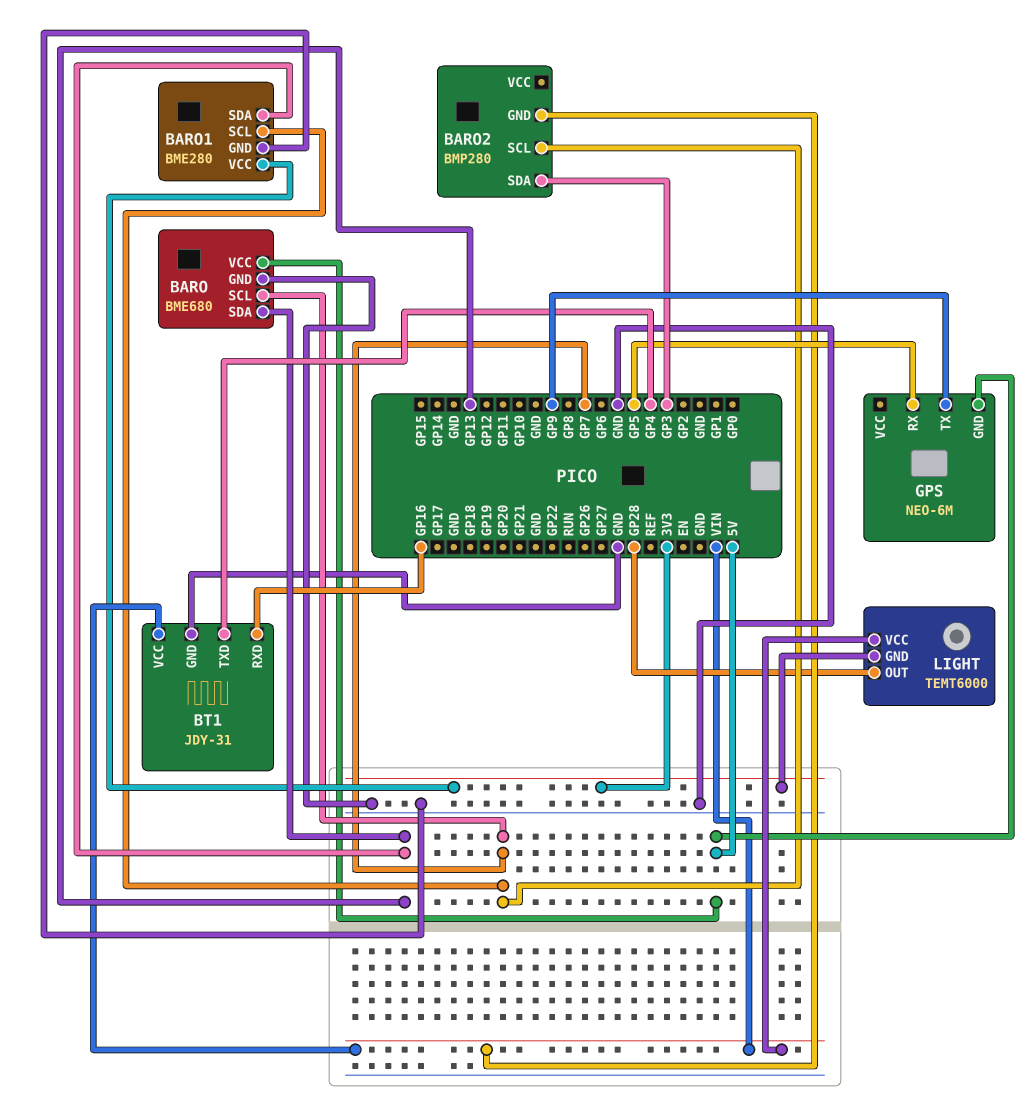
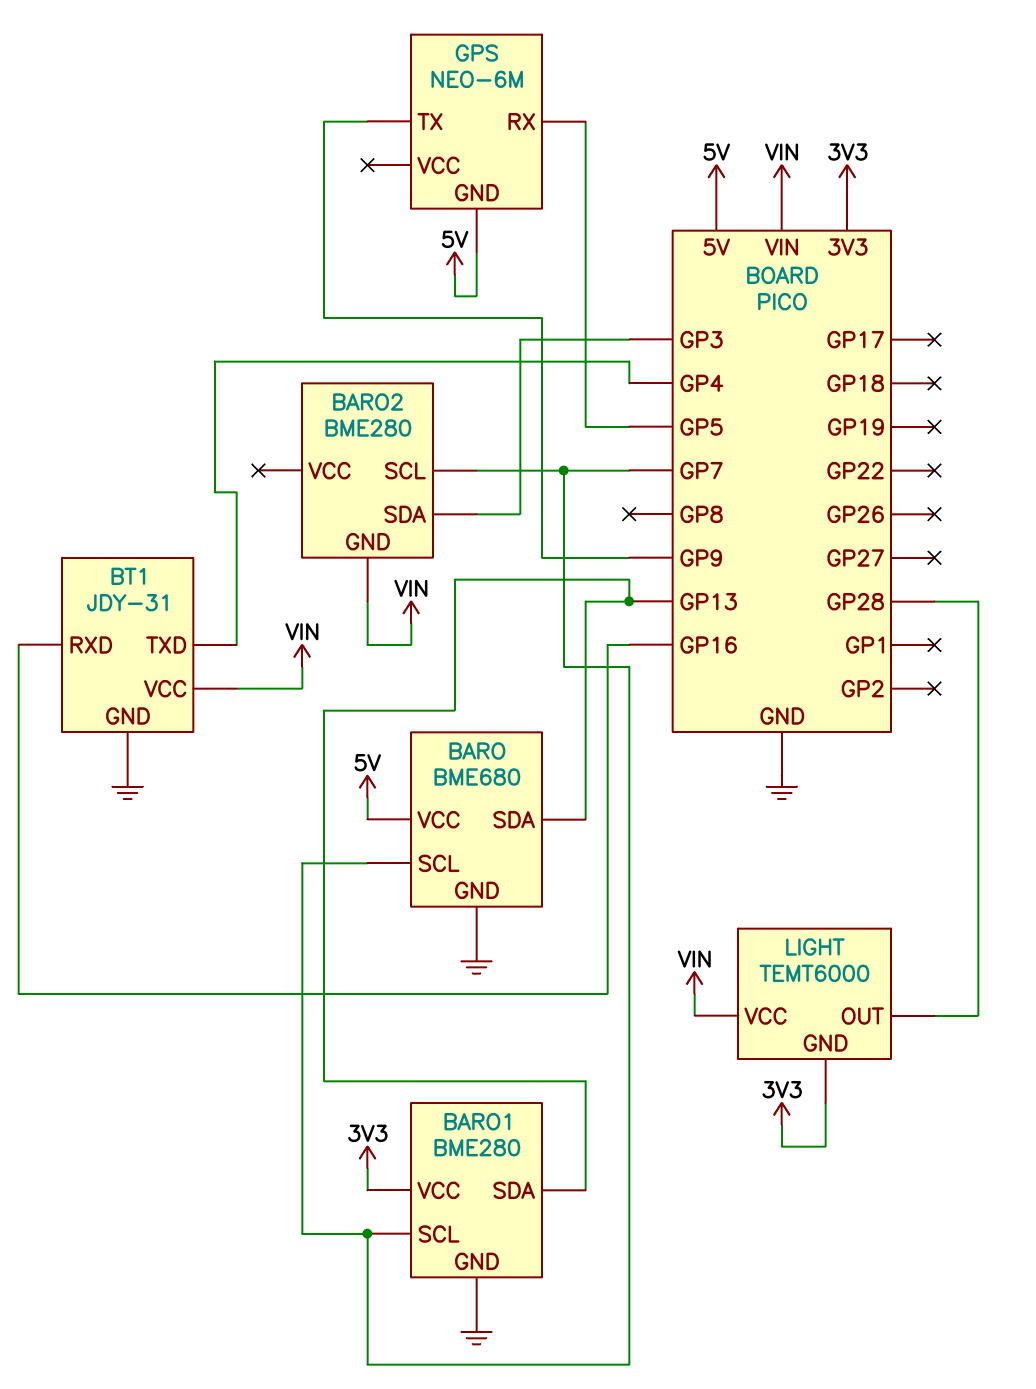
BARO2: BMP280 -> BME280

